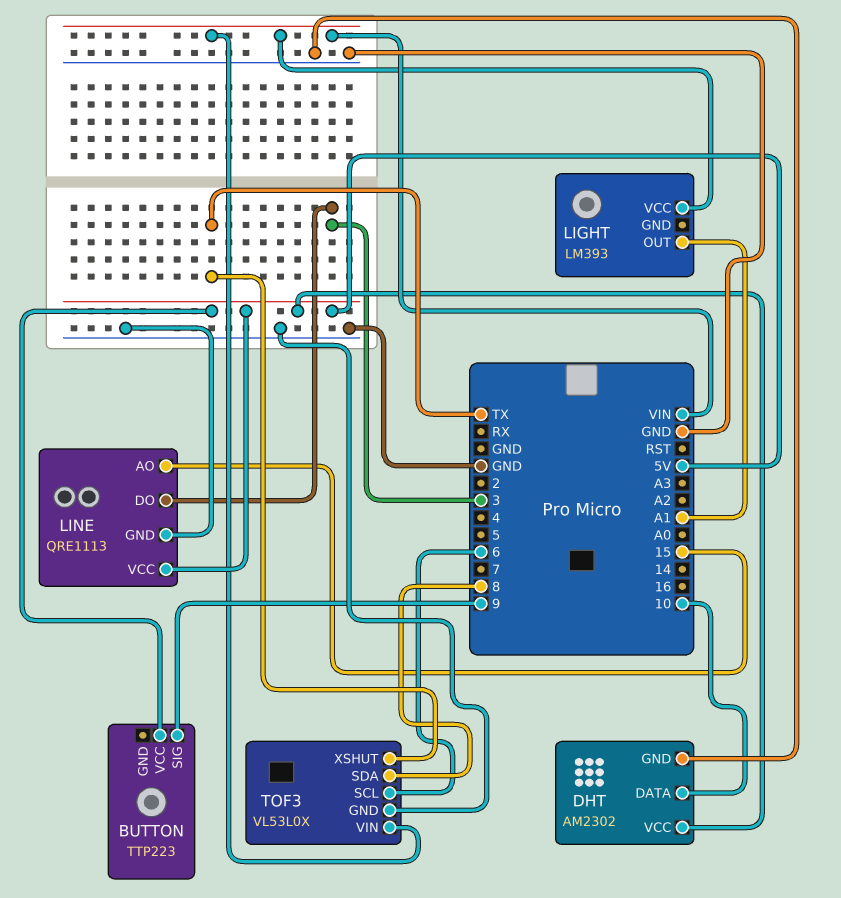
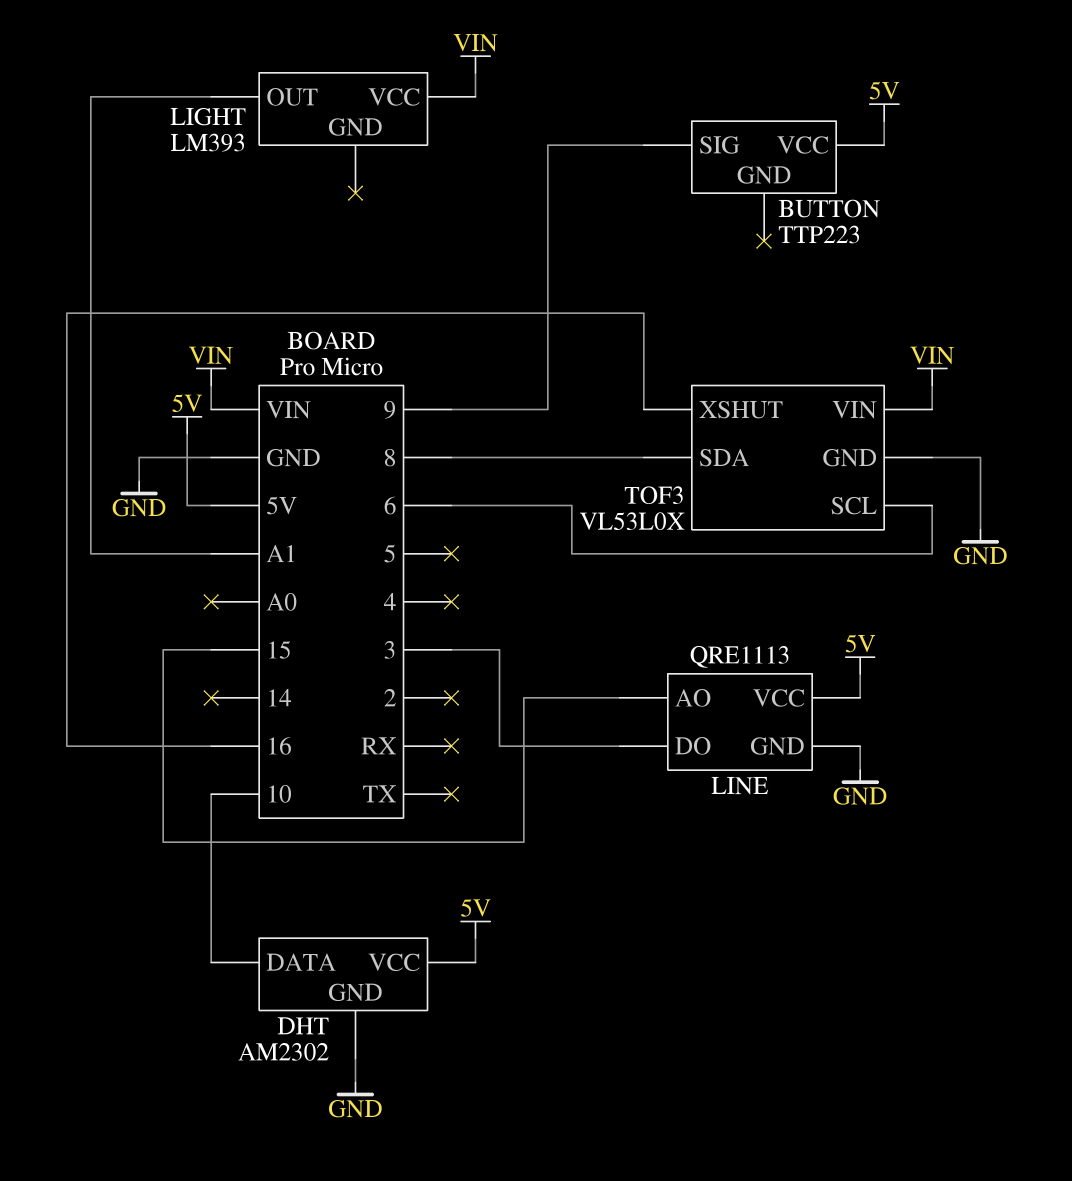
TOF3 pin XSHUT: TX -> 16

